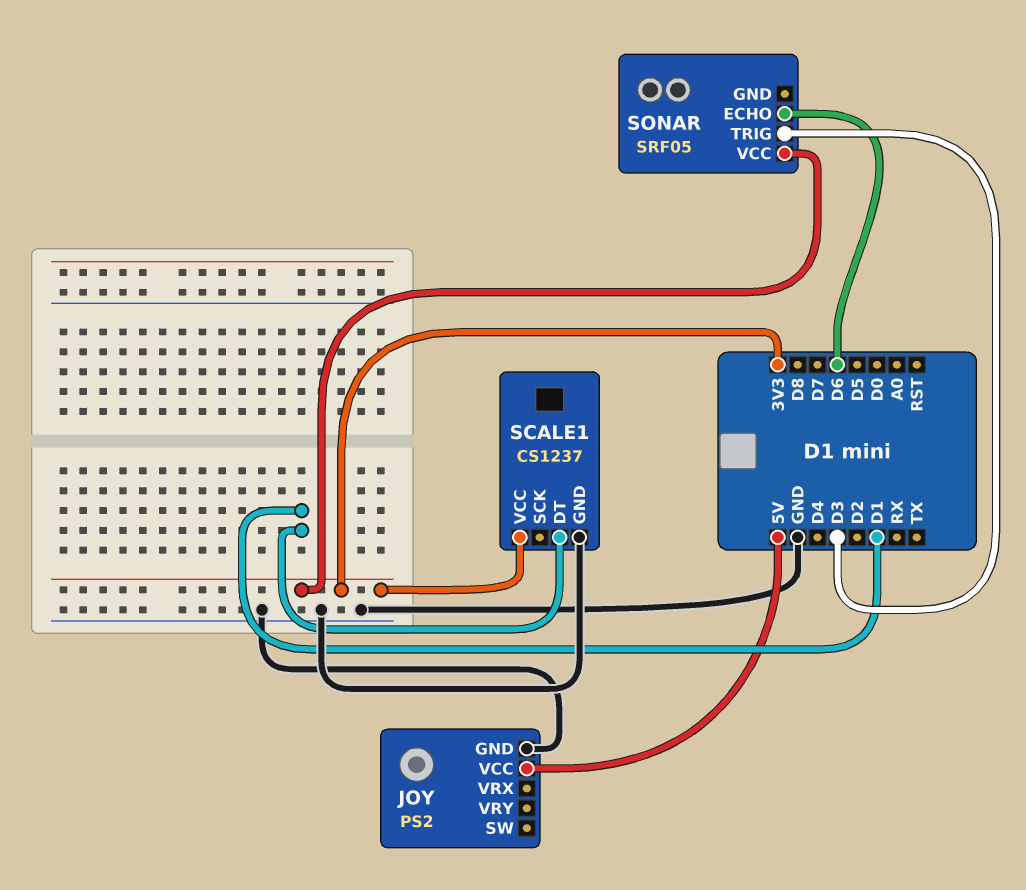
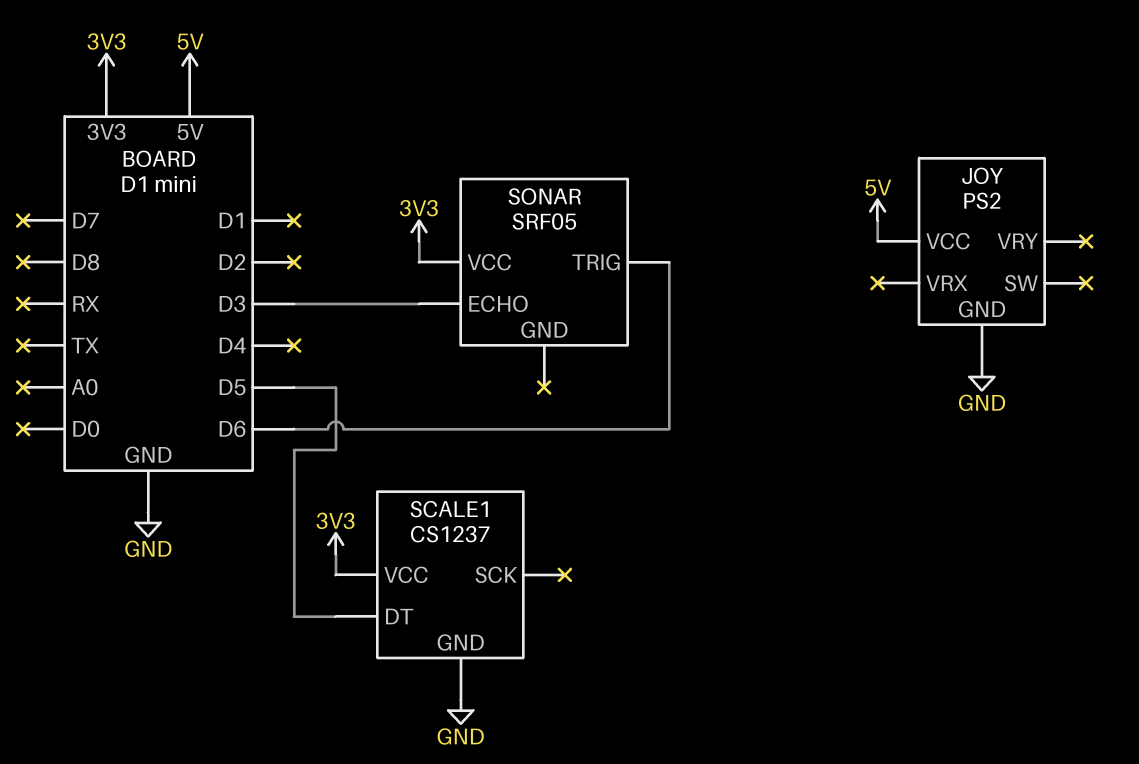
SCALE1 pin DT: D1 -> D5
SONAR pin ECHO: D6 -> D3
SONAR pin TRIG: D3 -> D6

